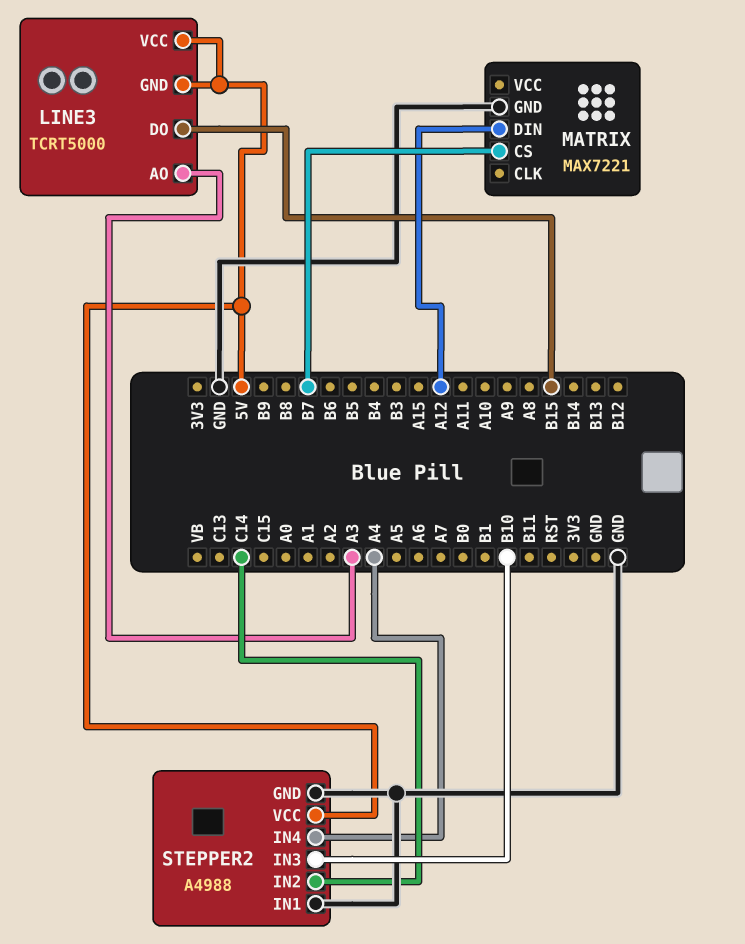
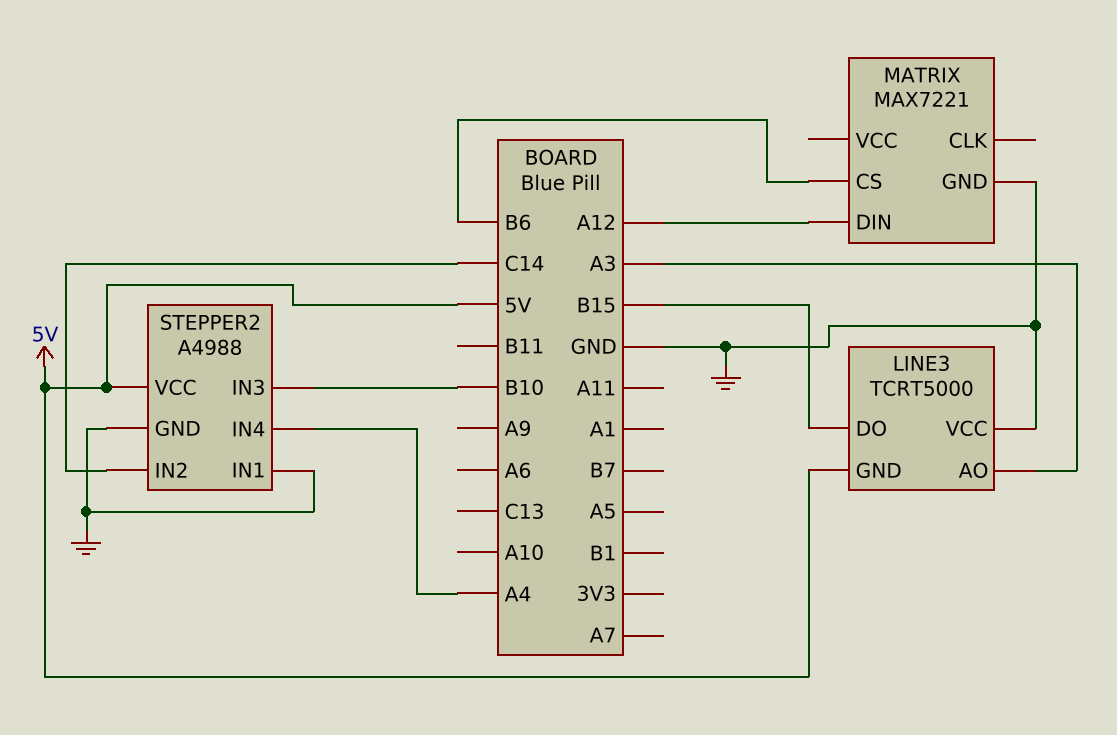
LINE3 pin VCC: 5V -> GND
MATRIX pin CS: B7 -> B6

